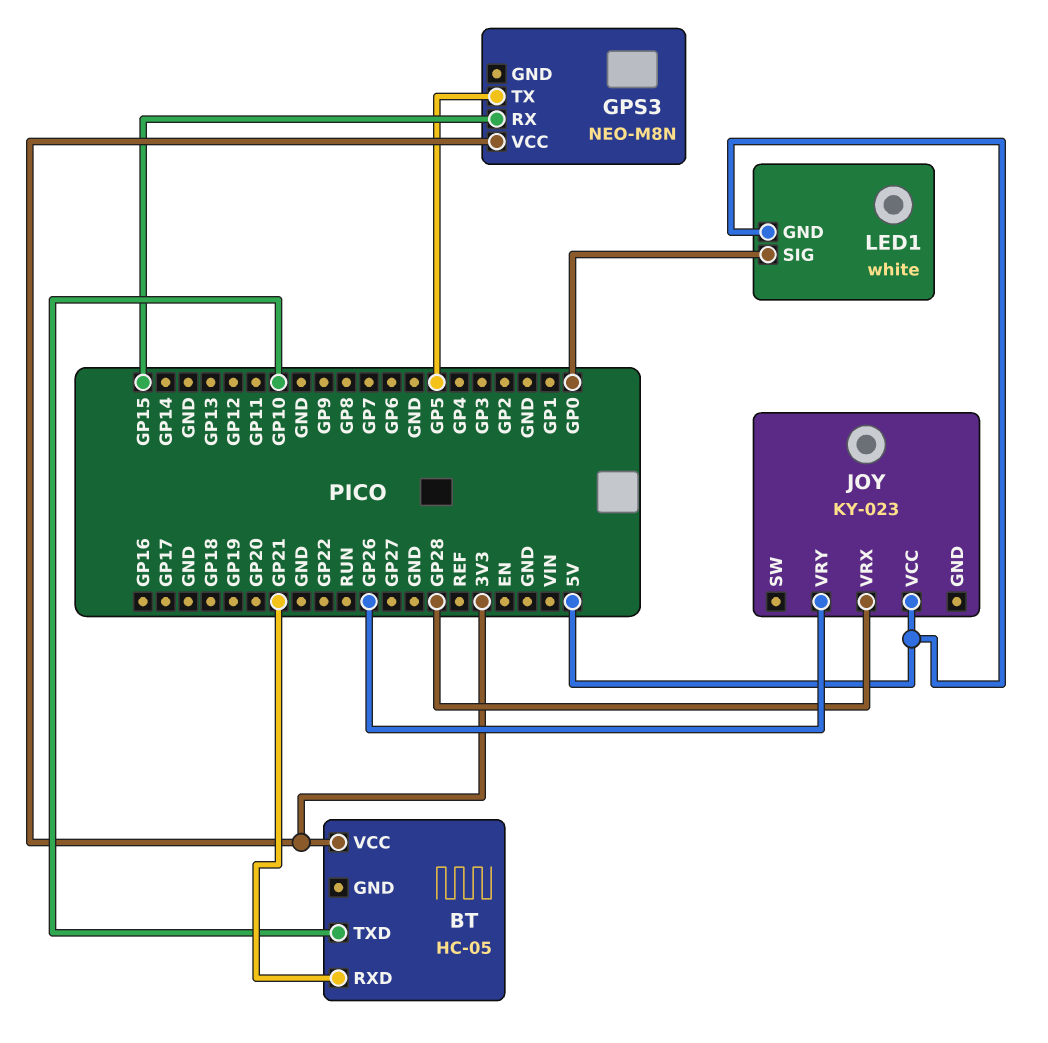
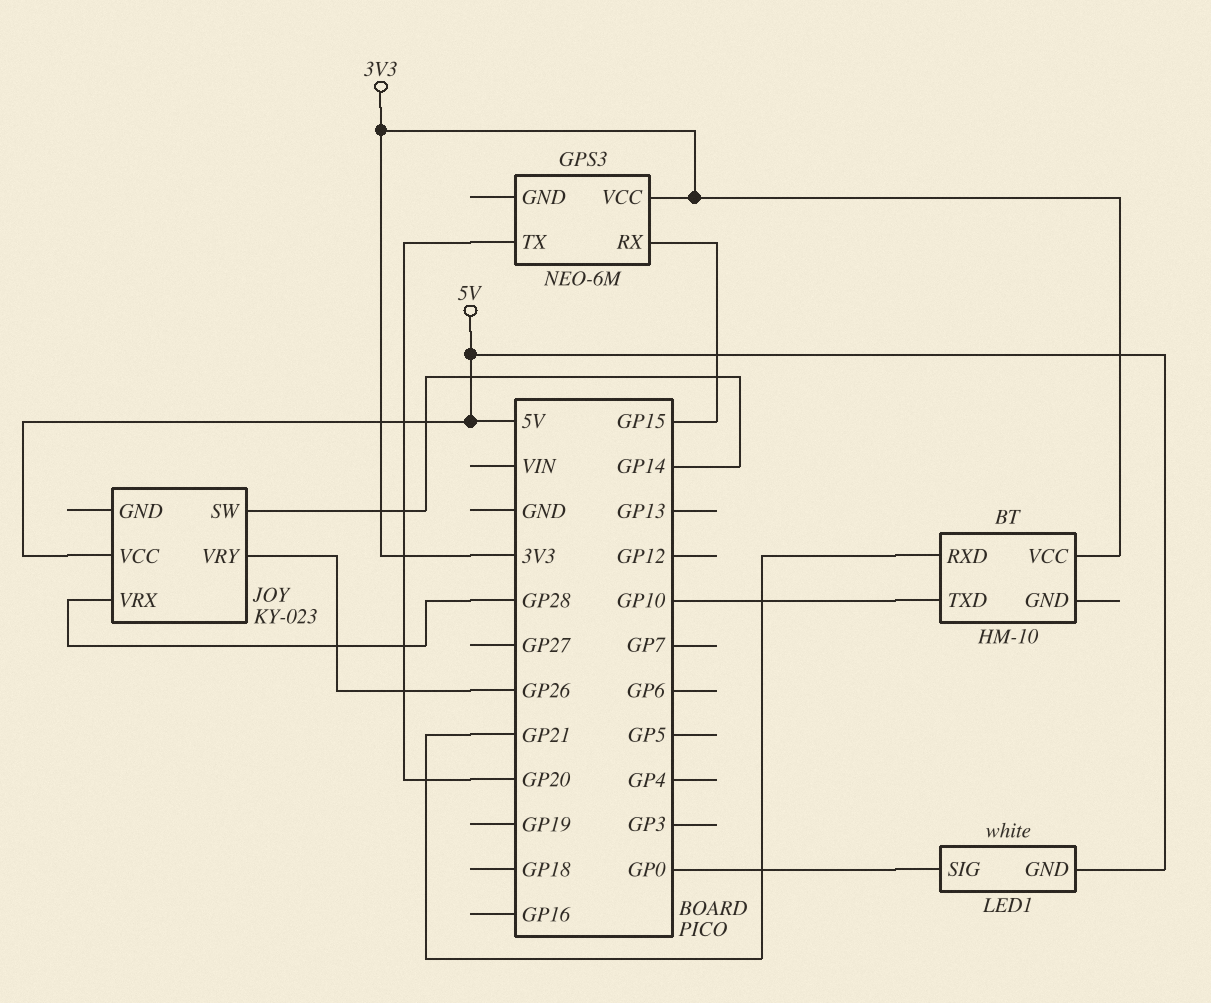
BT: HC-05 -> HM-10
GPS3: NEO-M8N -> NEO-6M
GPS3 pin TX: GP5 -> GP20
JOY pin SW: none -> GP14

